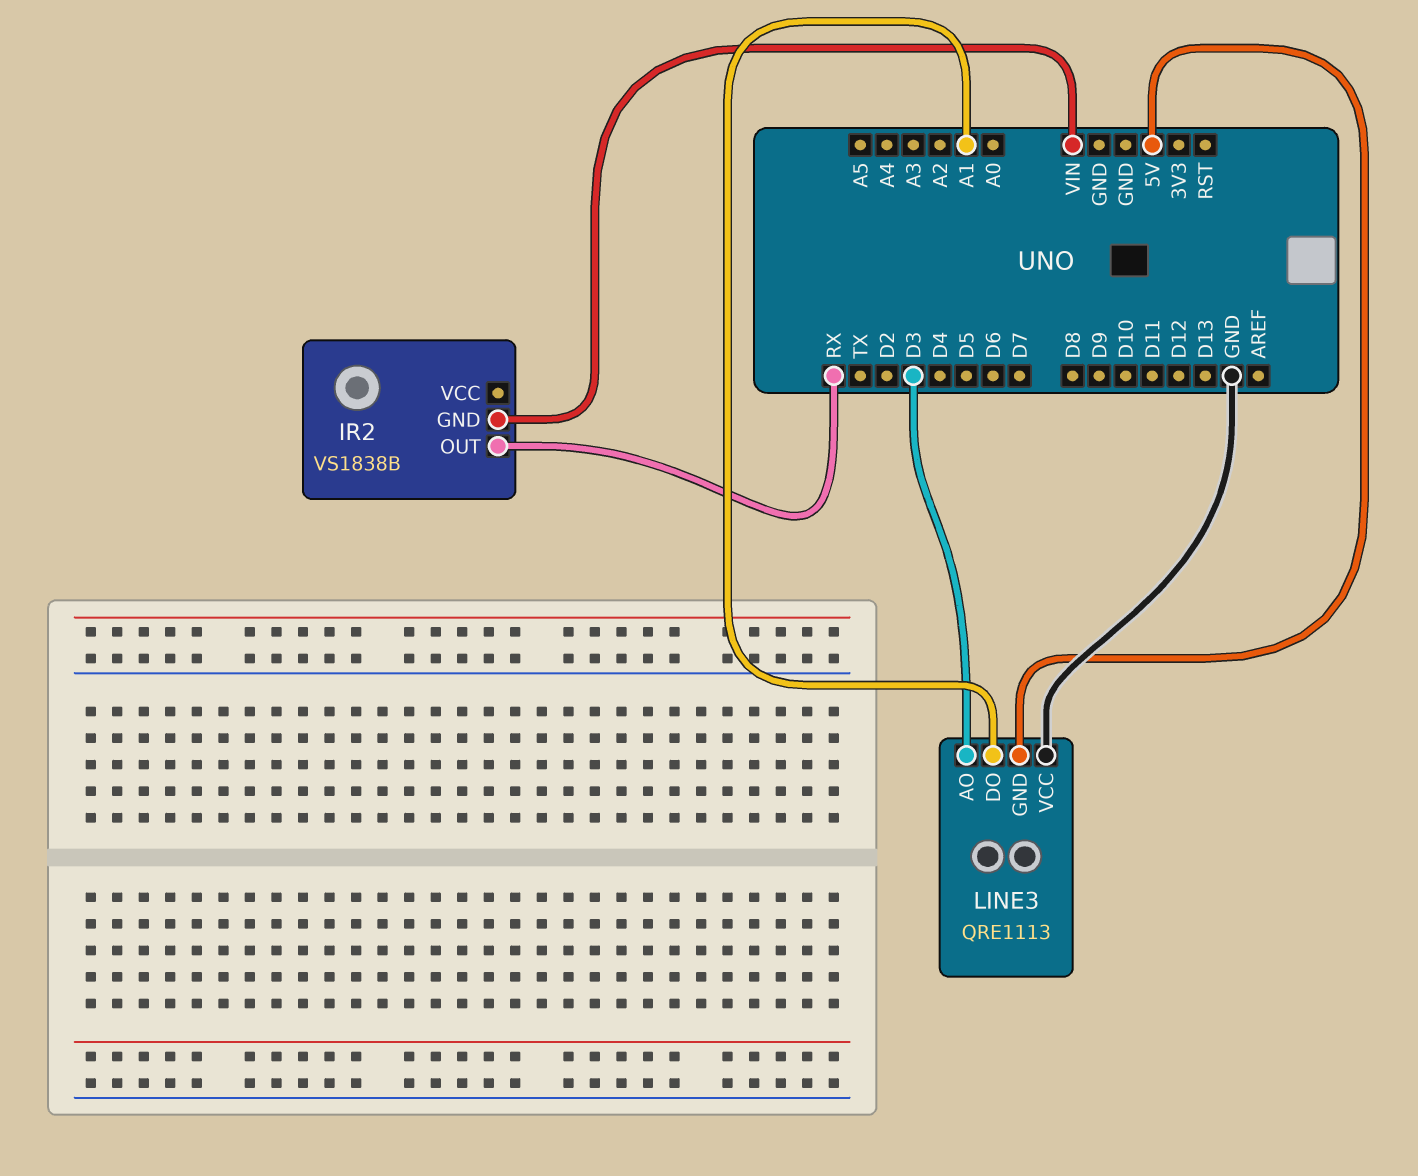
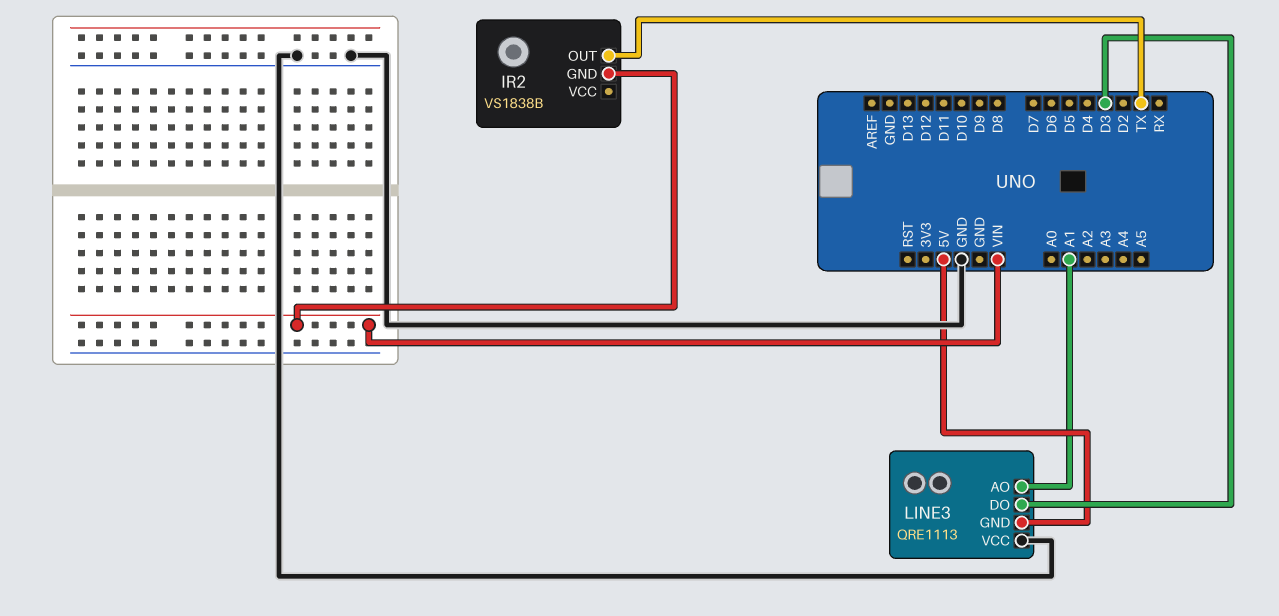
IR2 pin OUT: RX -> TX
LINE3 pin AO: D3 -> A1
LINE3 pin DO: A1 -> D3

